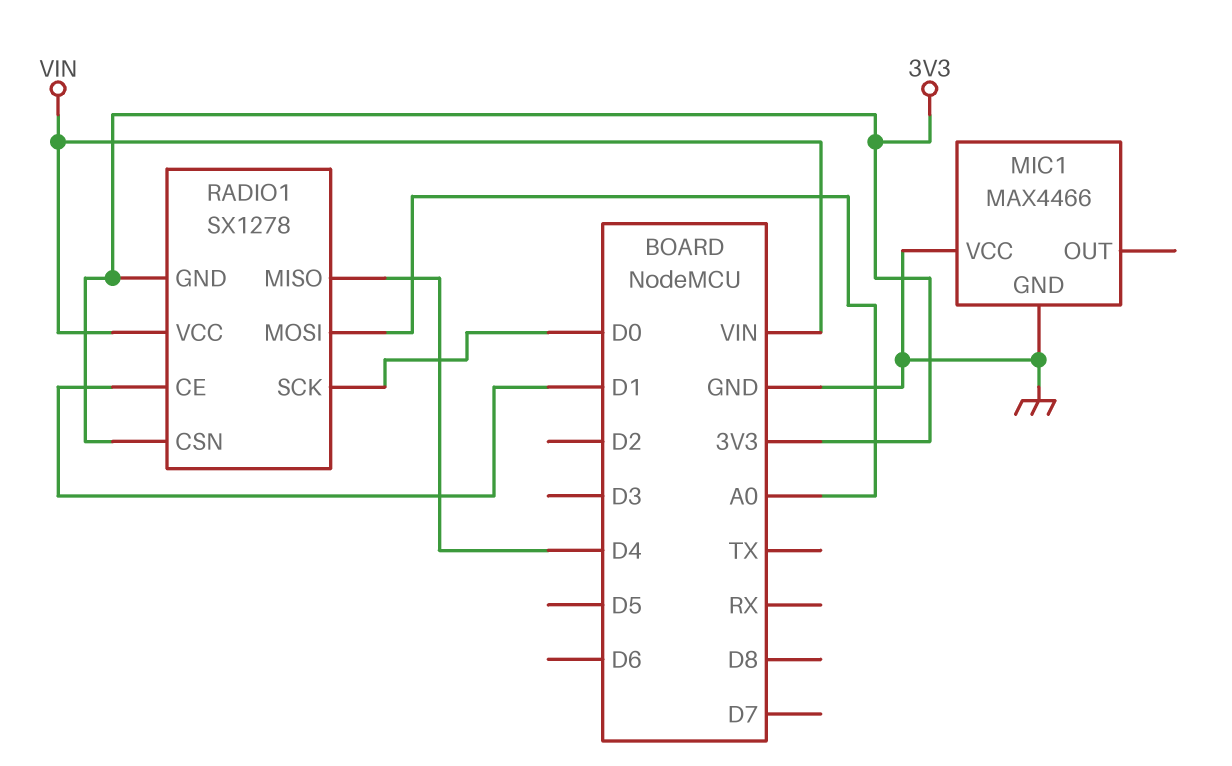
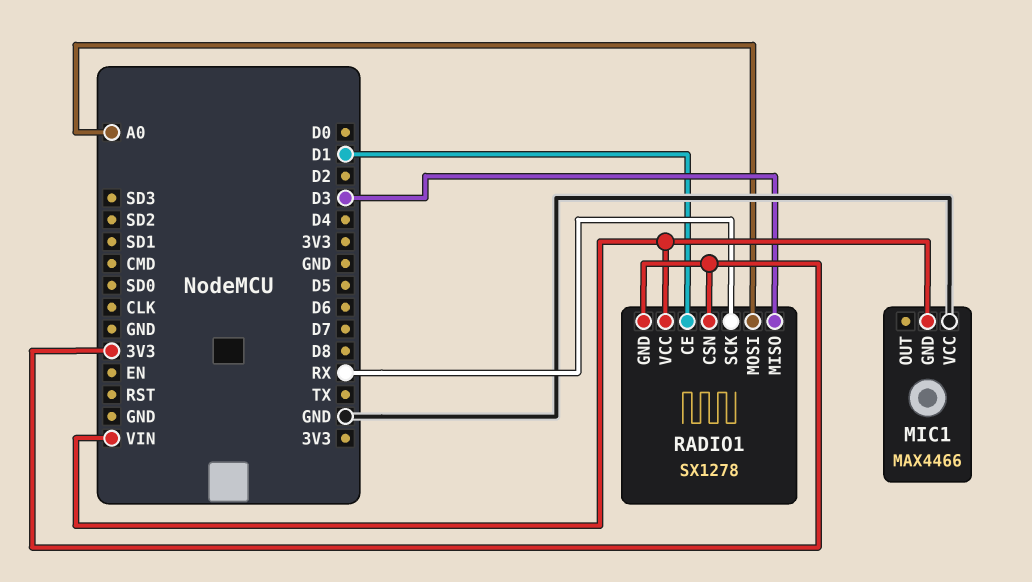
MIC1 pin GND: GND -> VIN
RADIO1 pin MISO: D4 -> D3
RADIO1 pin SCK: D0 -> RX

